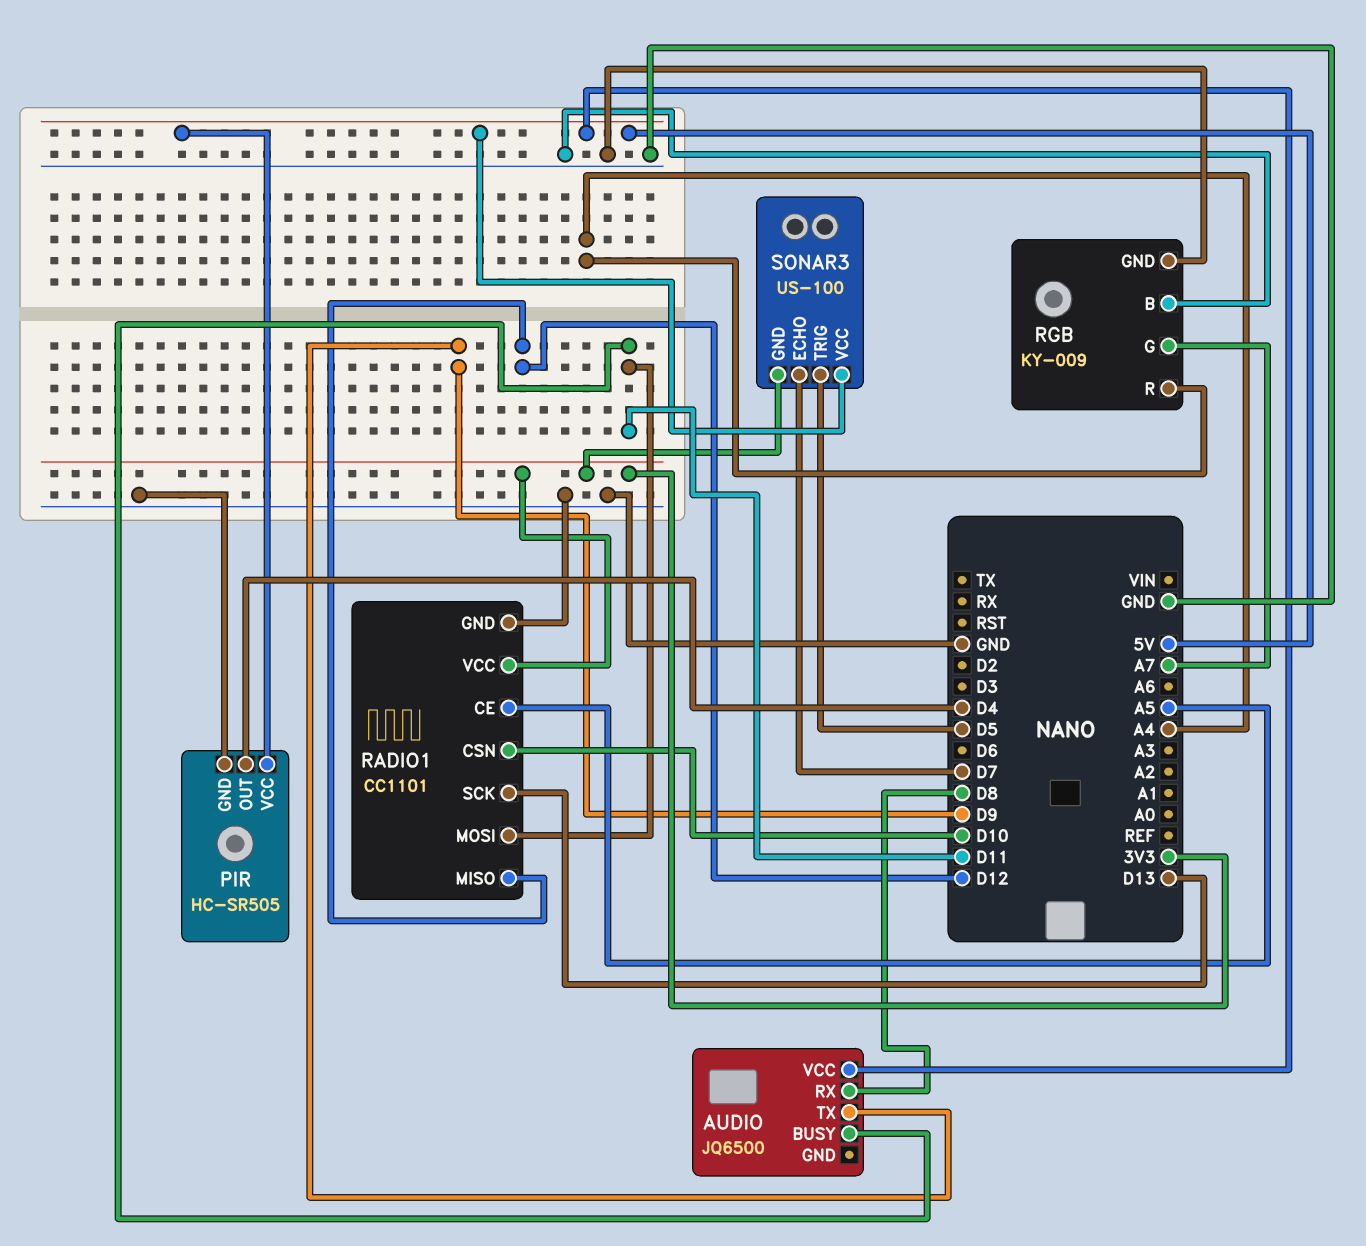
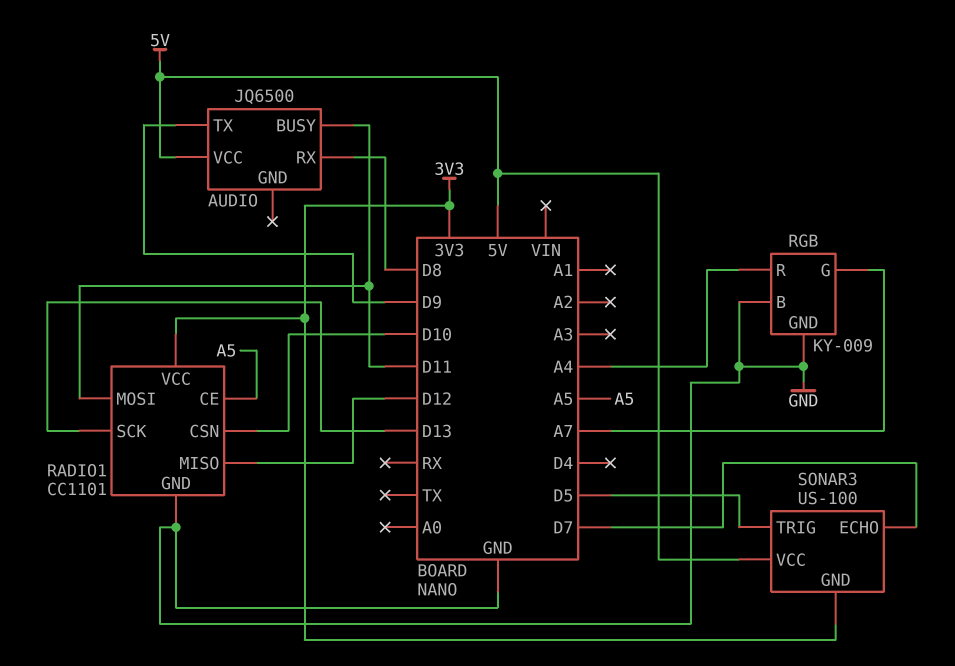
PIR: HC-SR505 -> none
PIR pin GND: GND -> none
PIR pin OUT: D4 -> none
PIR pin VCC: 5V -> none

